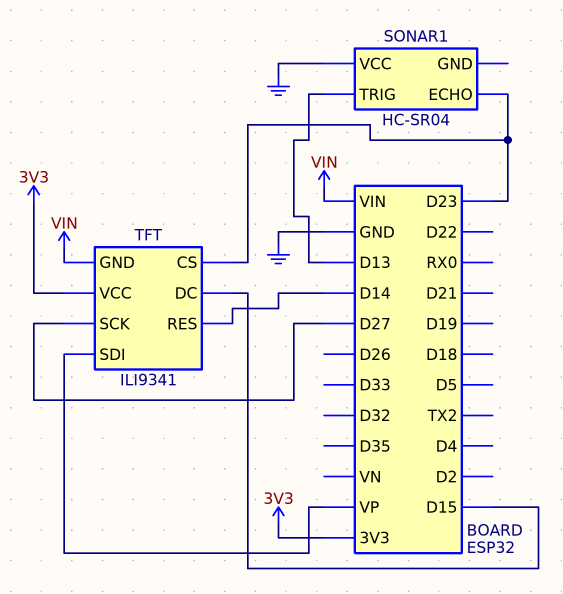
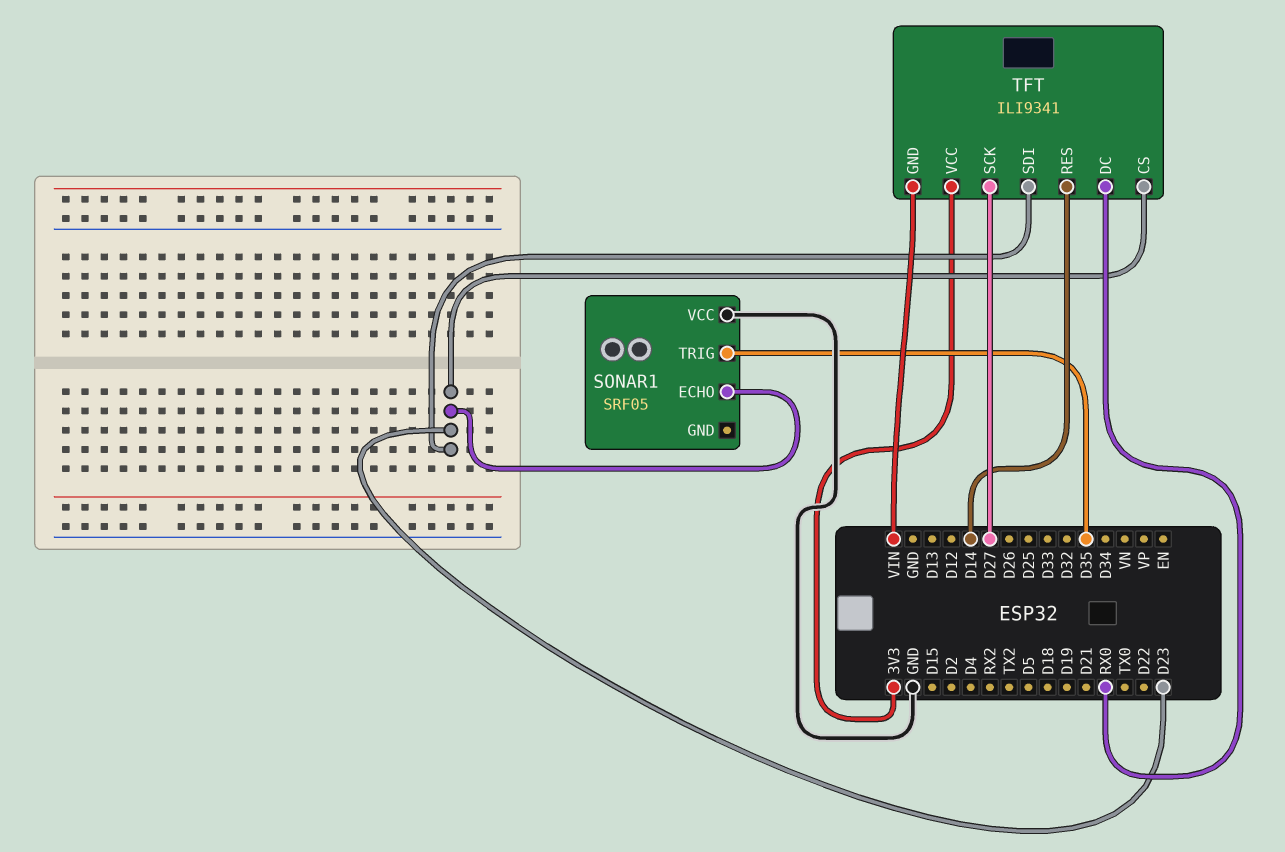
SONAR1: HC-SR04 -> SRF05
SONAR1 pin TRIG: D13 -> D35
TFT pin DC: D15 -> RX0
TFT pin SDI: VP -> D23

